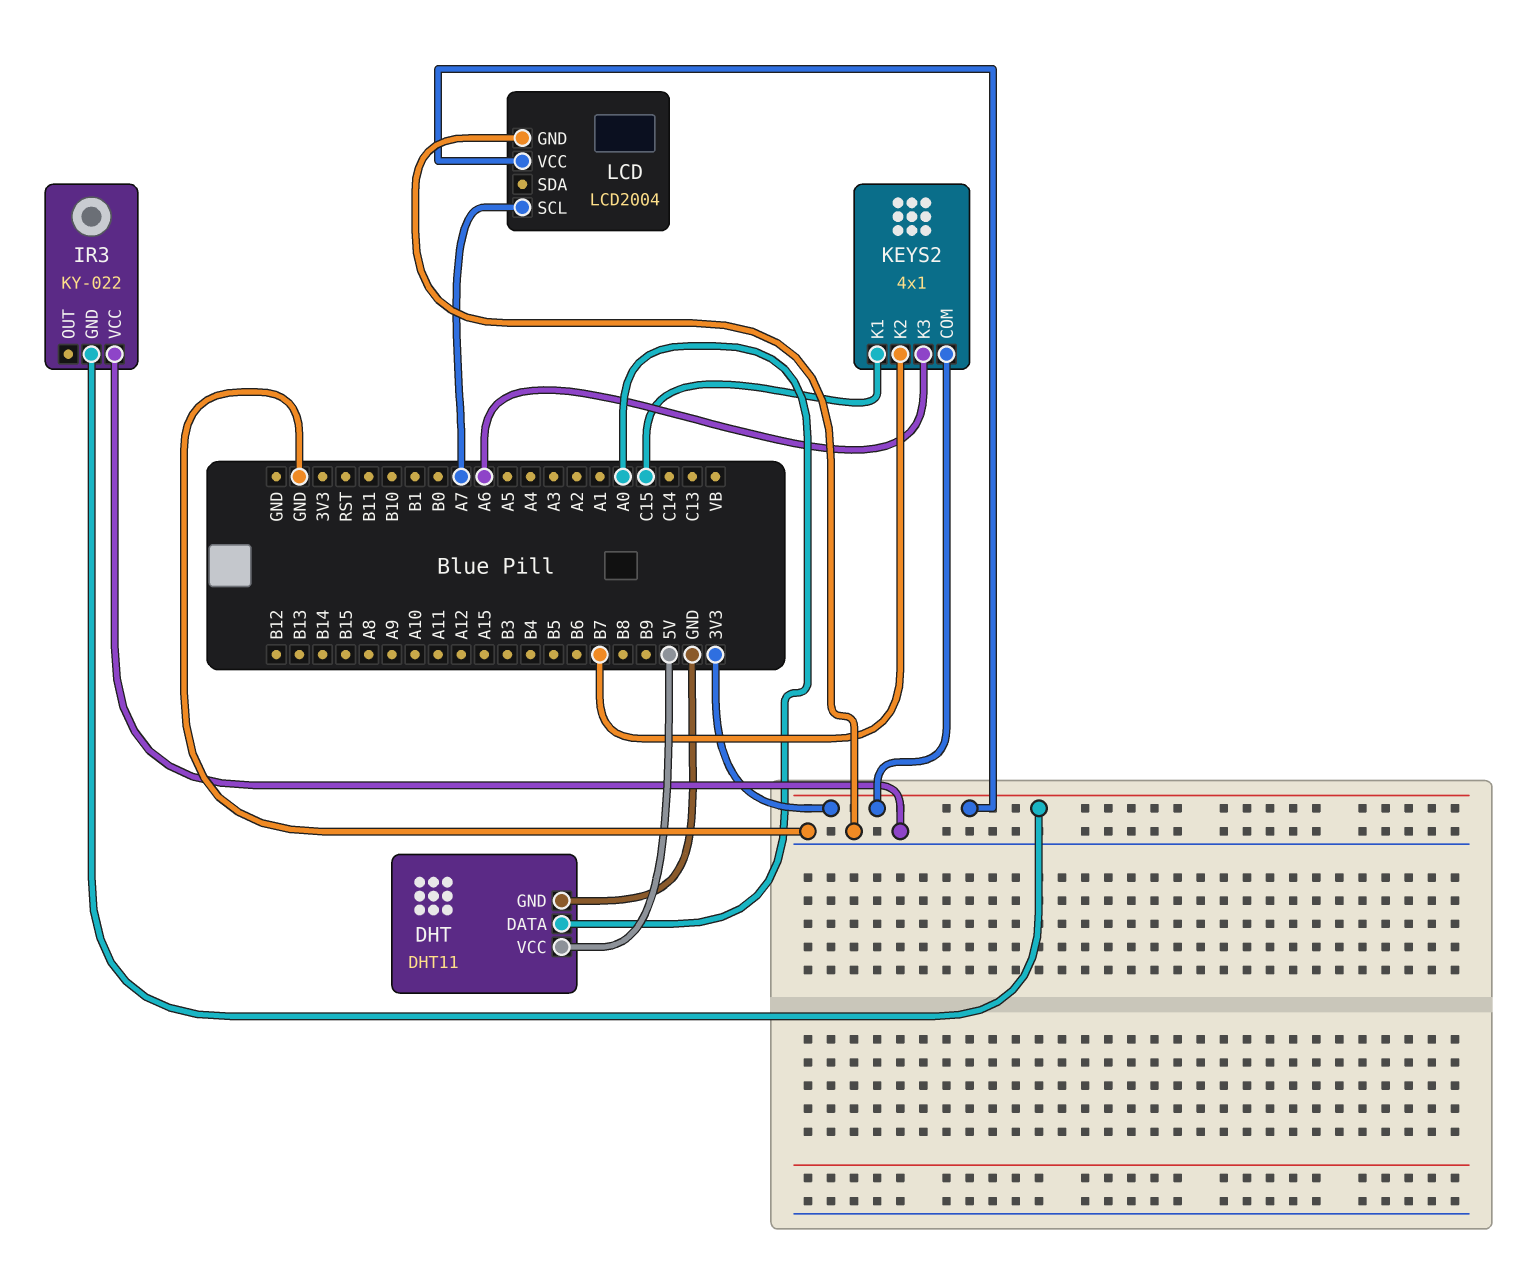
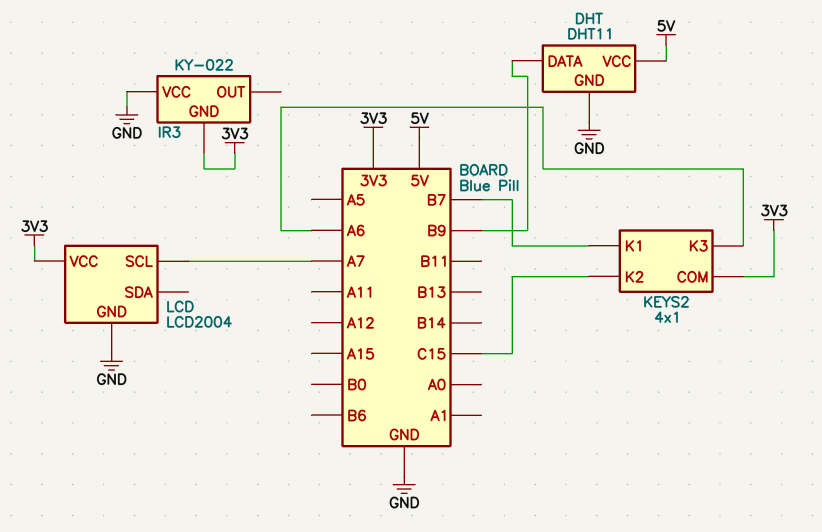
DHT pin DATA: A0 -> B9
KEYS2 pin K1: C15 -> B7
KEYS2 pin K2: B7 -> C15

